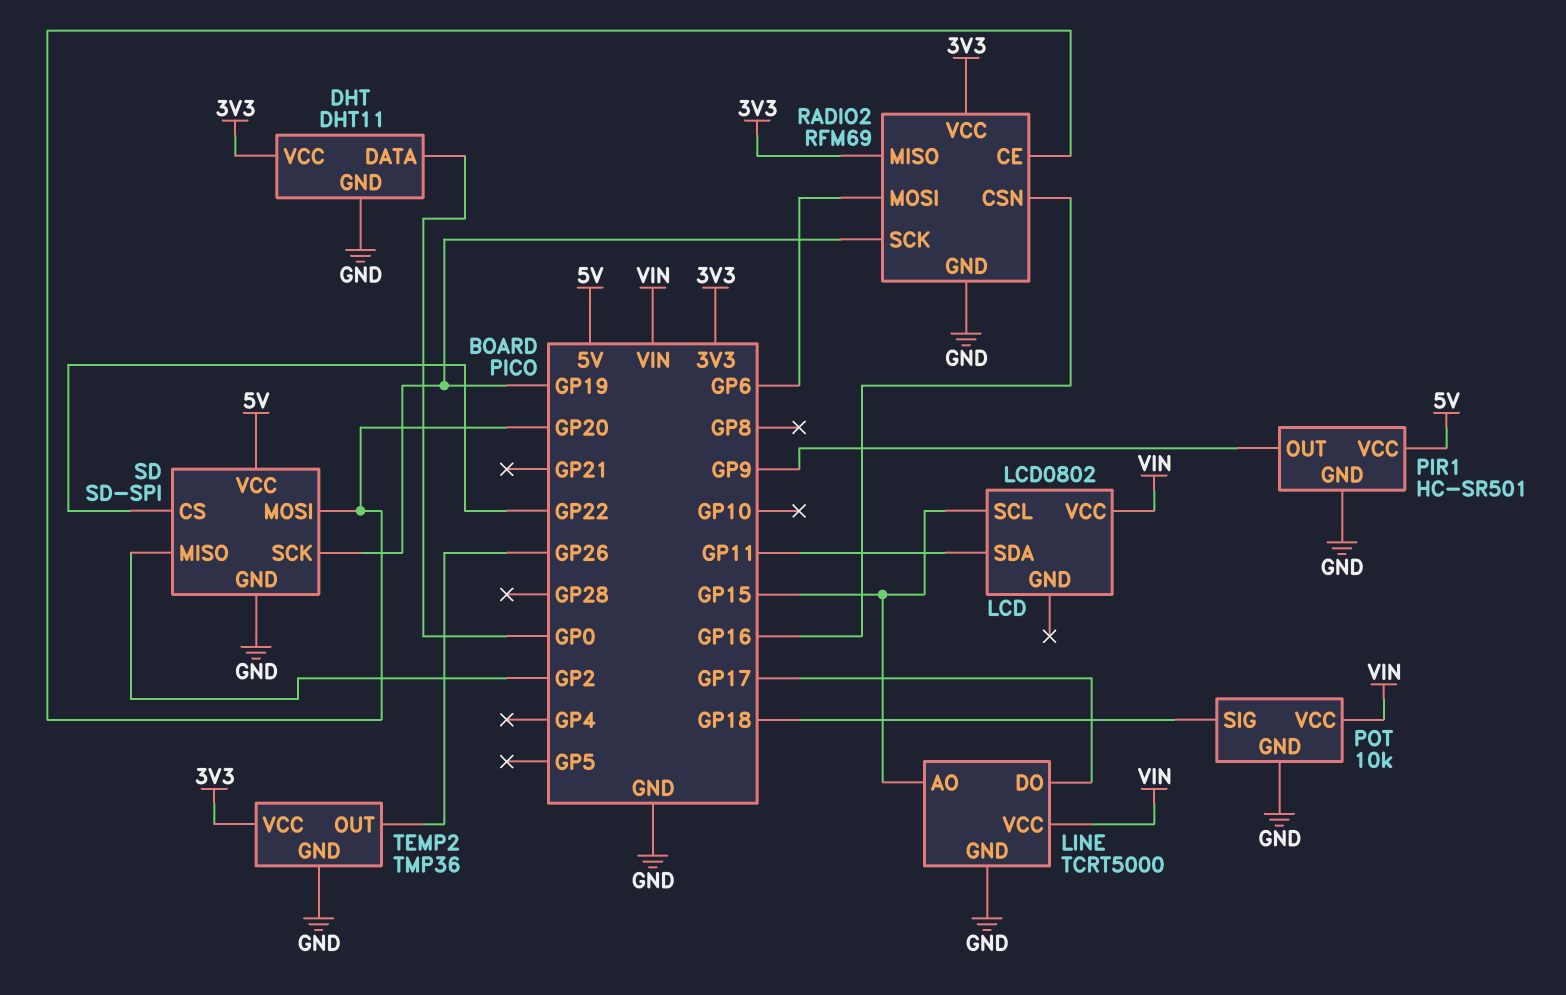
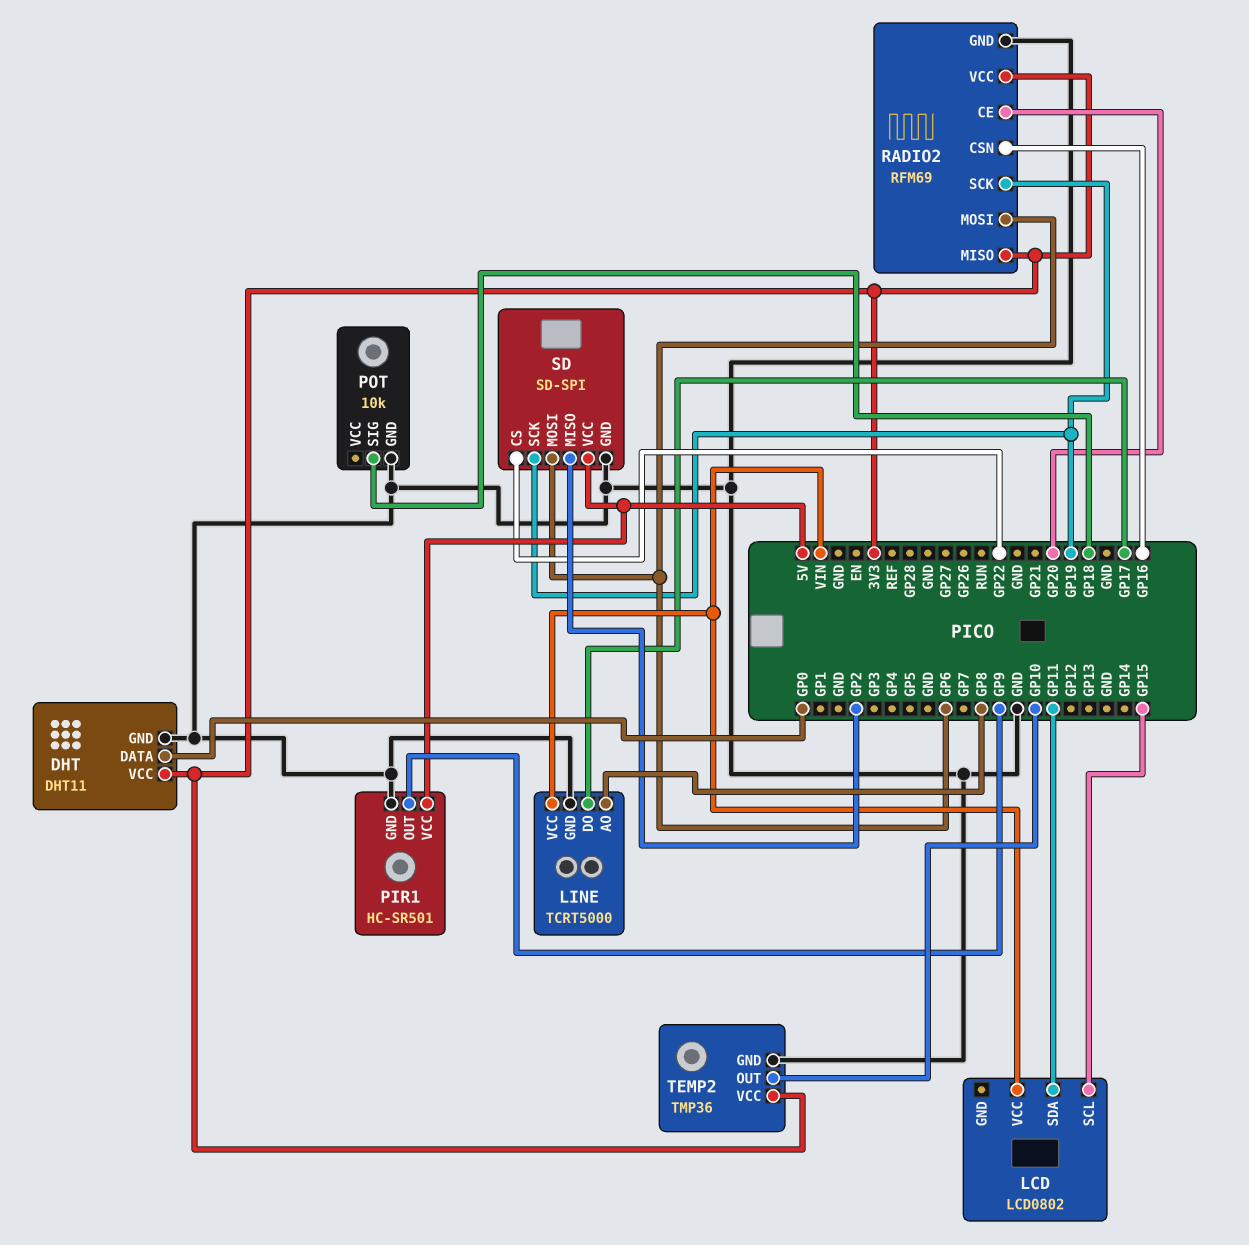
LINE pin AO: GP15 -> GP8
POT pin VCC: VIN -> none
SD pin MOSI: GP20 -> GP6
TEMP2 pin OUT: GP26 -> GP10

